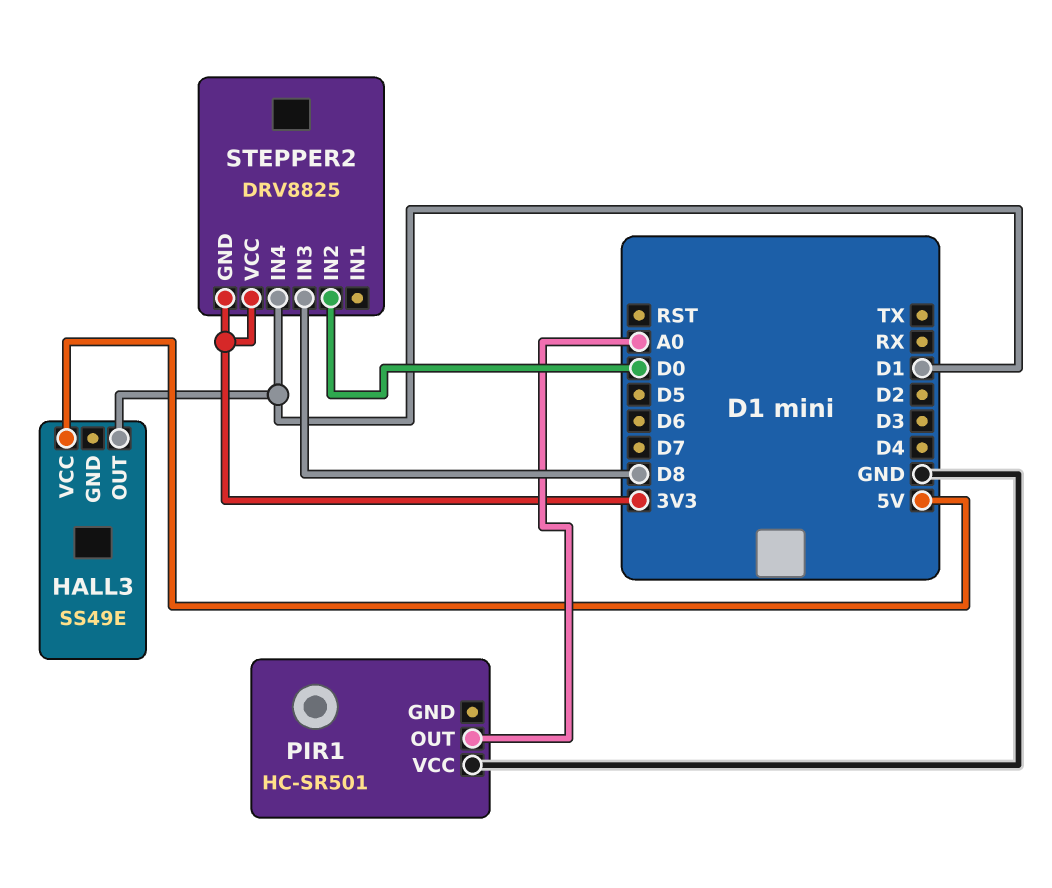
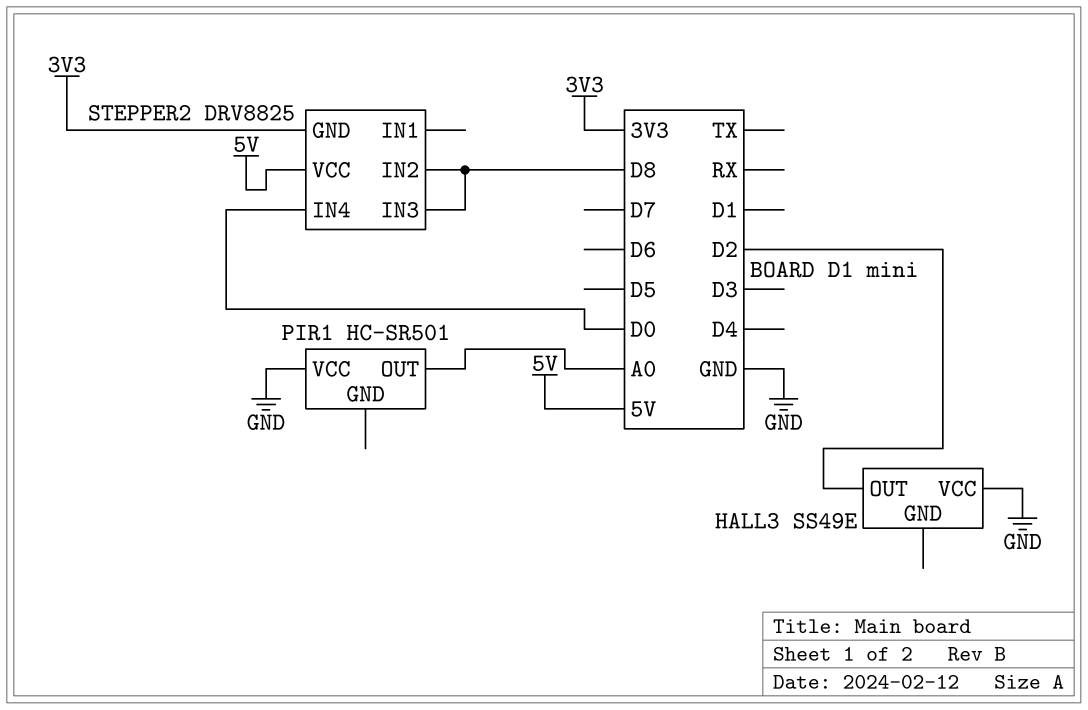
HALL3 pin OUT: D1 -> D2
HALL3 pin VCC: 5V -> GND
STEPPER2 pin IN2: D0 -> D8
STEPPER2 pin IN4: D1 -> D0
STEPPER2 pin VCC: 3V3 -> 5V

